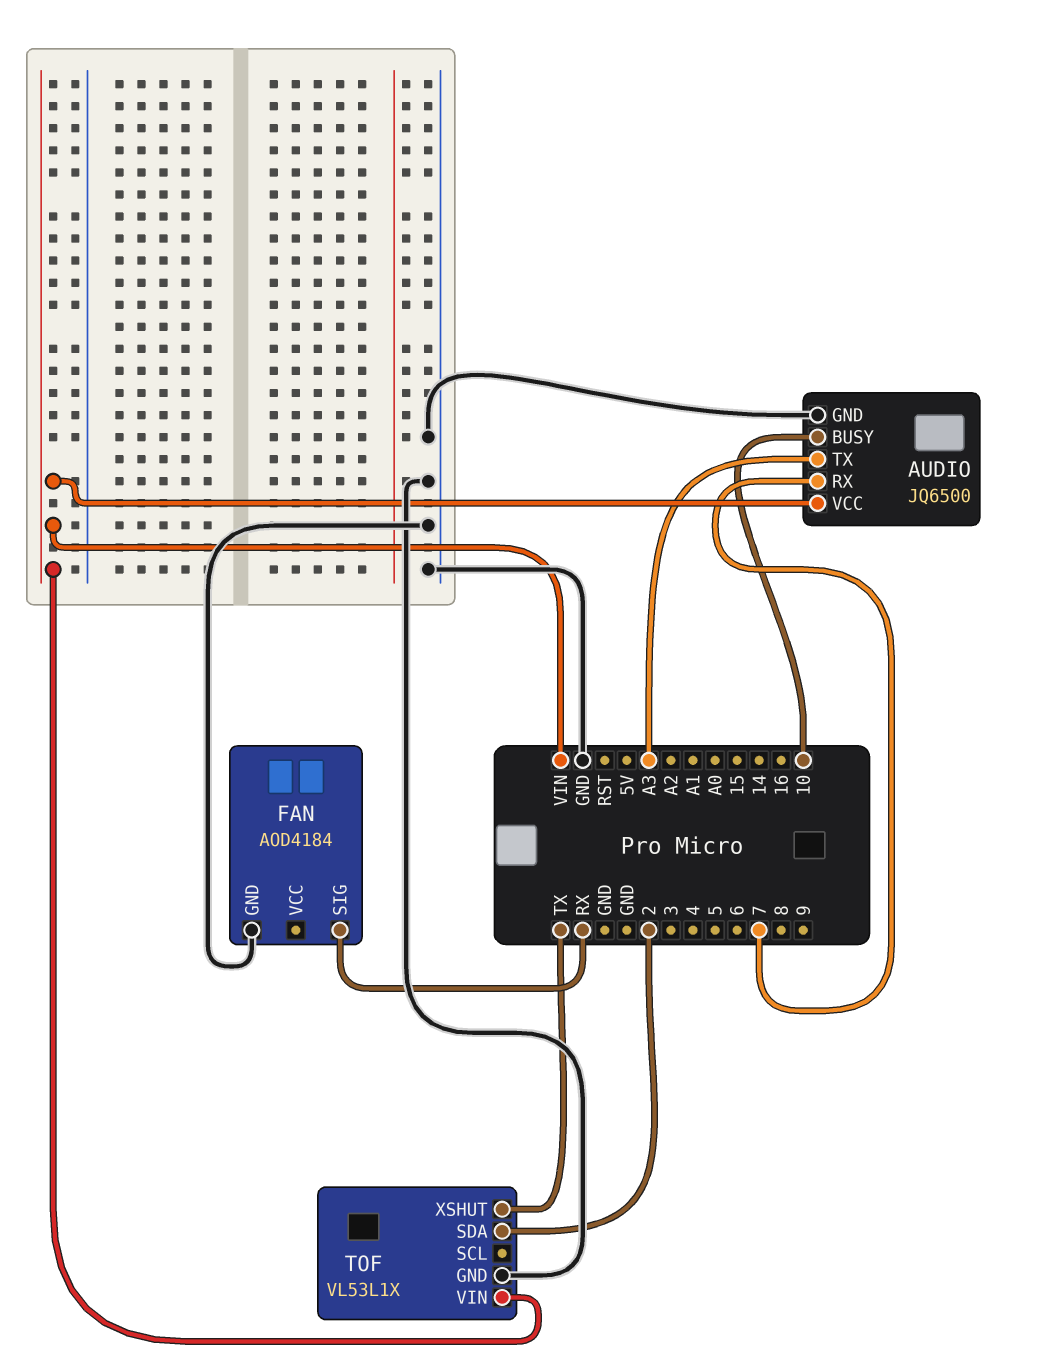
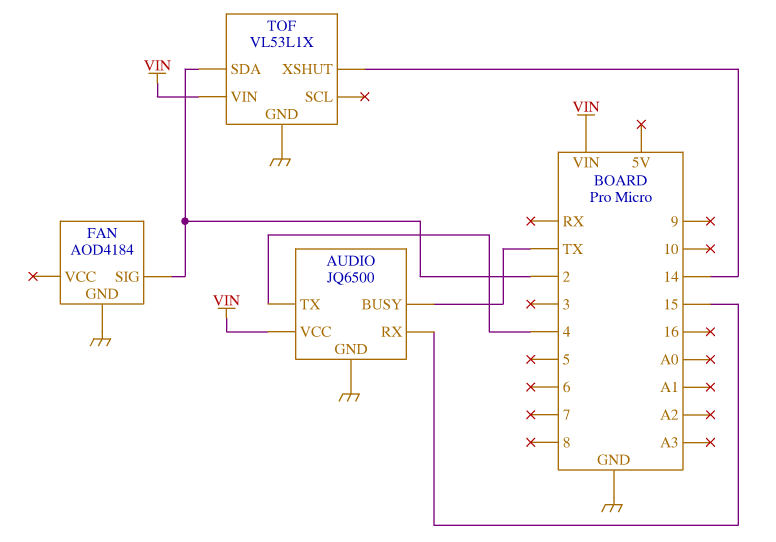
AUDIO pin BUSY: 10 -> TX
AUDIO pin RX: 7 -> 15
AUDIO pin TX: A3 -> 4
FAN pin SIG: RX -> 2
TOF pin XSHUT: TX -> 14

